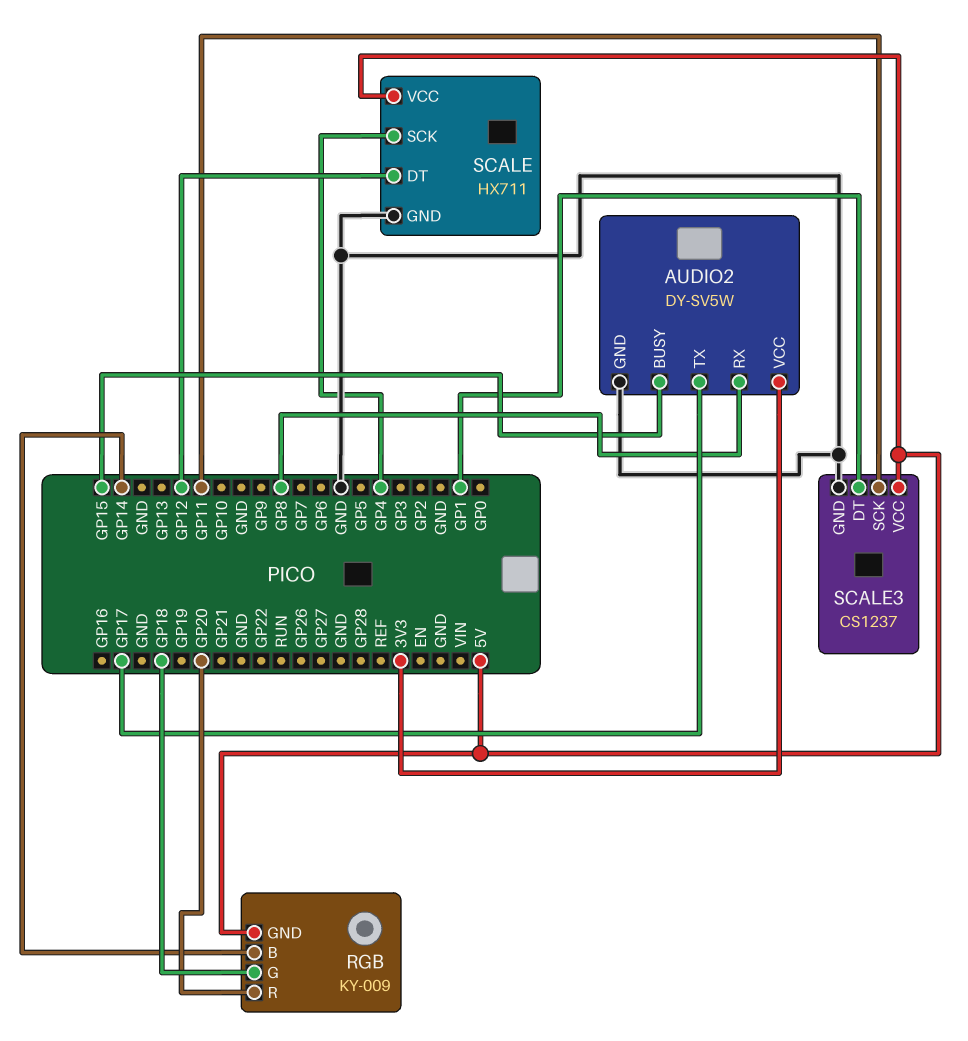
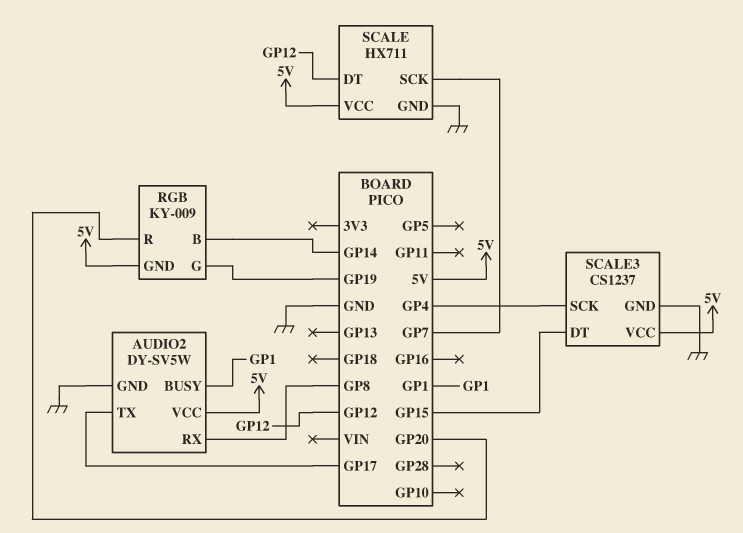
AUDIO2 pin BUSY: GP15 -> GP1
AUDIO2 pin VCC: 3V3 -> 5V
RGB pin G: GP18 -> GP19
SCALE pin SCK: GP4 -> GP7
SCALE3 pin DT: GP1 -> GP15
SCALE3 pin SCK: GP11 -> GP4

